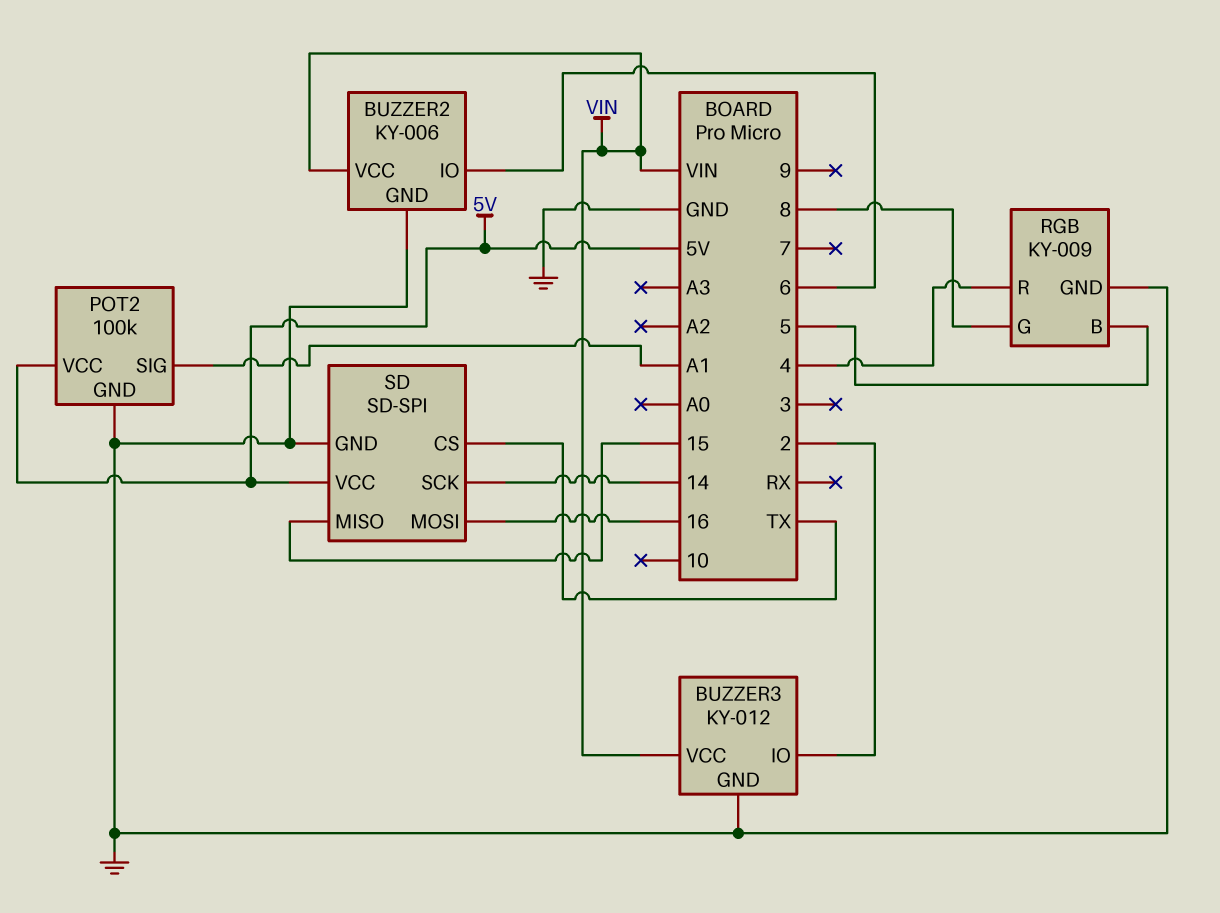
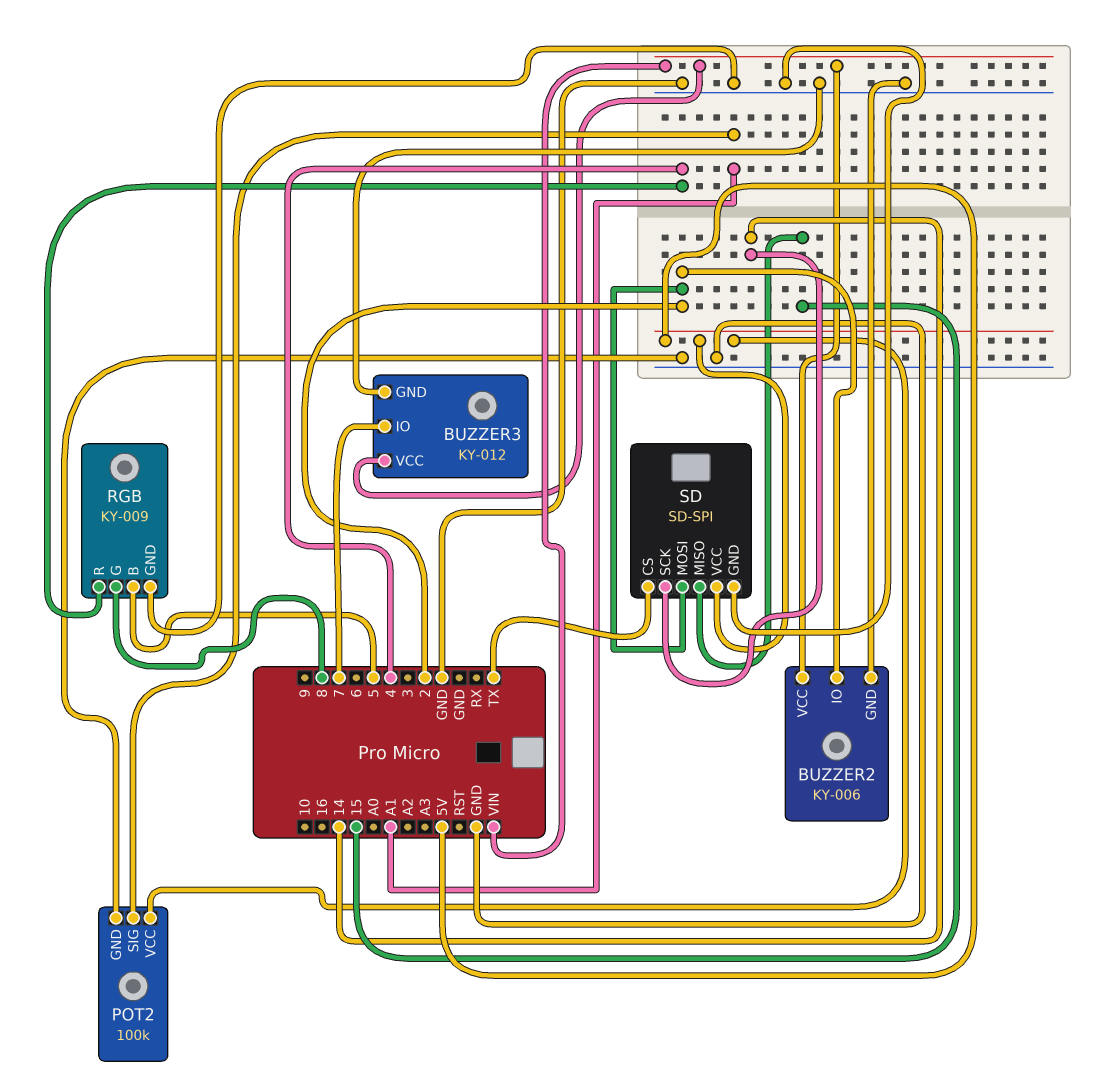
BUZZER2 pin IO: 6 -> 2
BUZZER3 pin IO: 2 -> 7
SD pin MOSI: 16 -> 2

